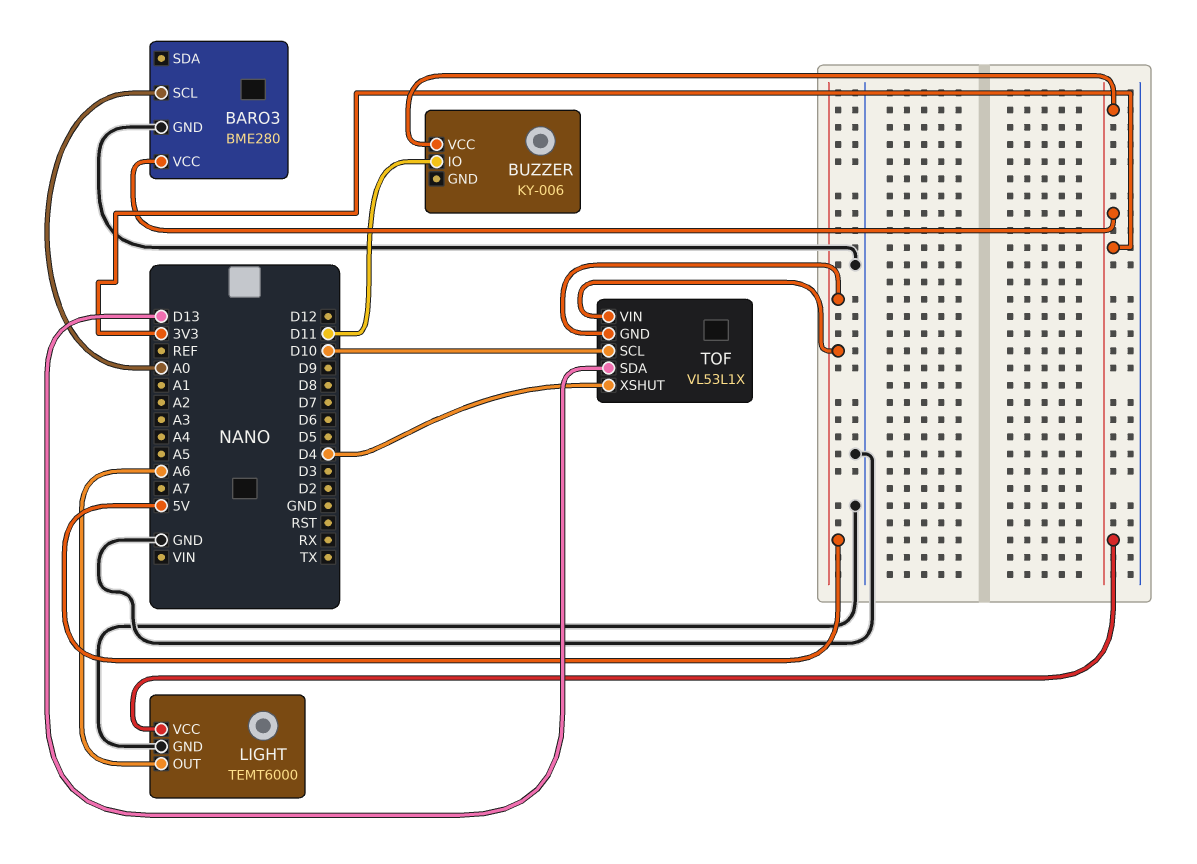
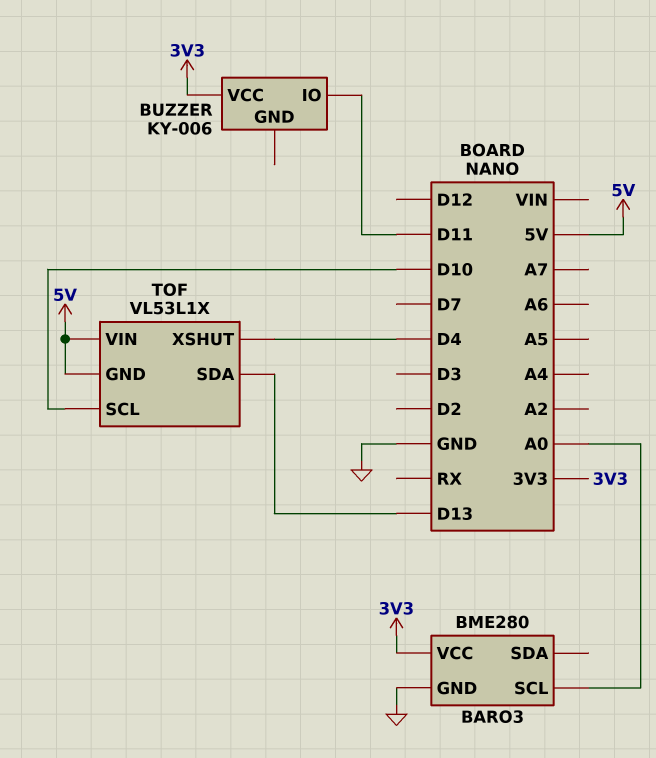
LIGHT: TEMT6000 -> none
LIGHT pin GND: GND -> none
LIGHT pin OUT: A6 -> none
LIGHT pin VCC: 3V3 -> none

